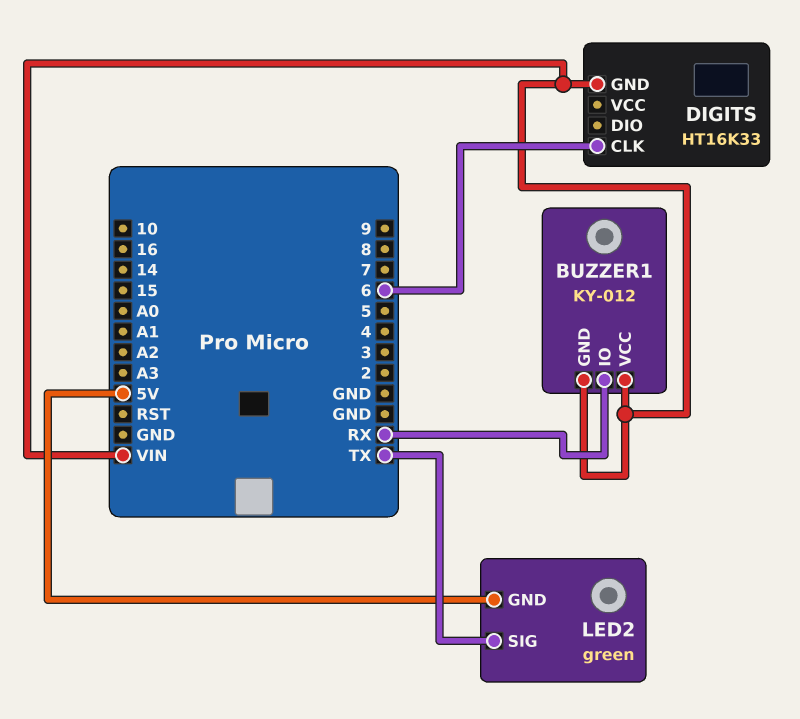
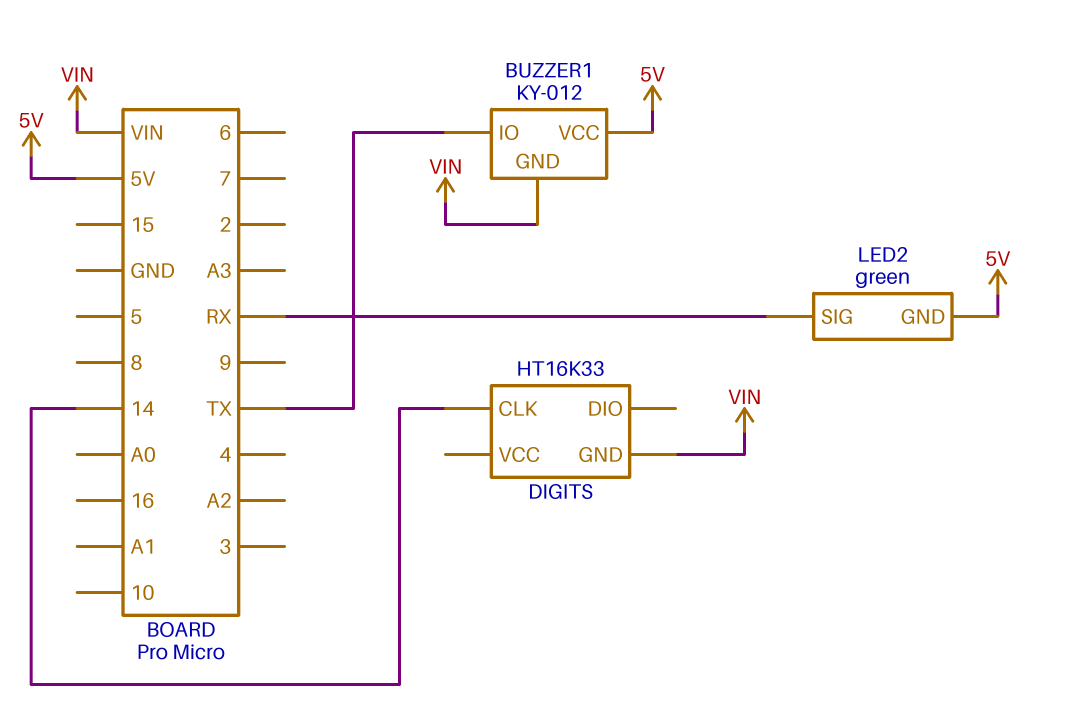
BUZZER1 pin IO: RX -> TX
BUZZER1 pin VCC: VIN -> 5V
DIGITS pin CLK: 6 -> 14
LED2 pin SIG: TX -> RX

